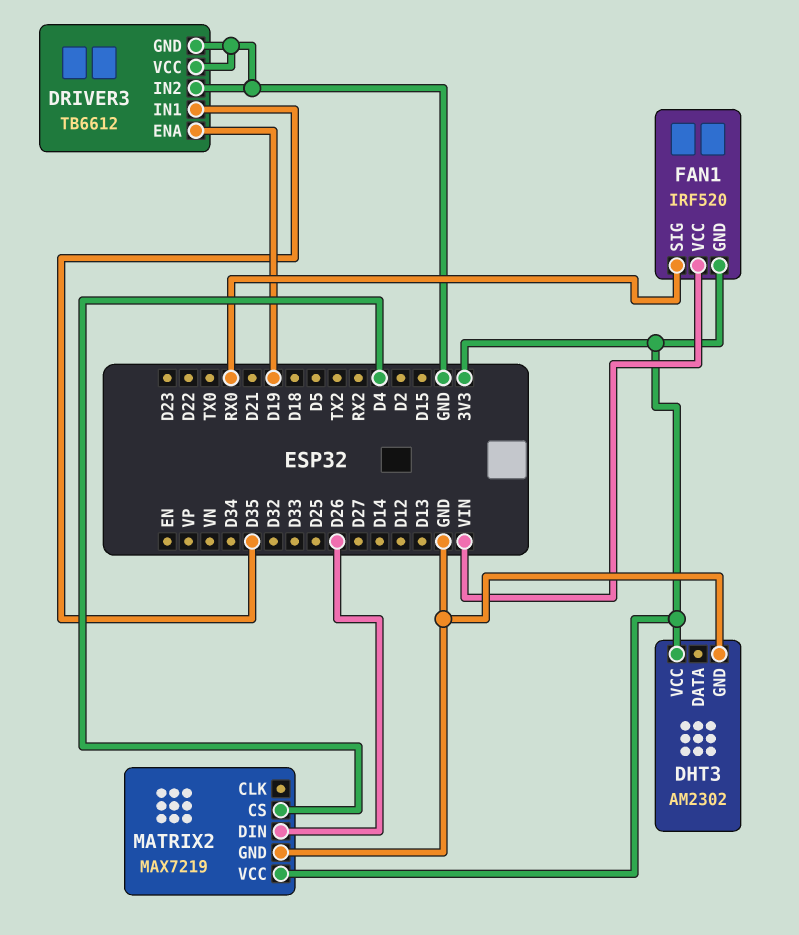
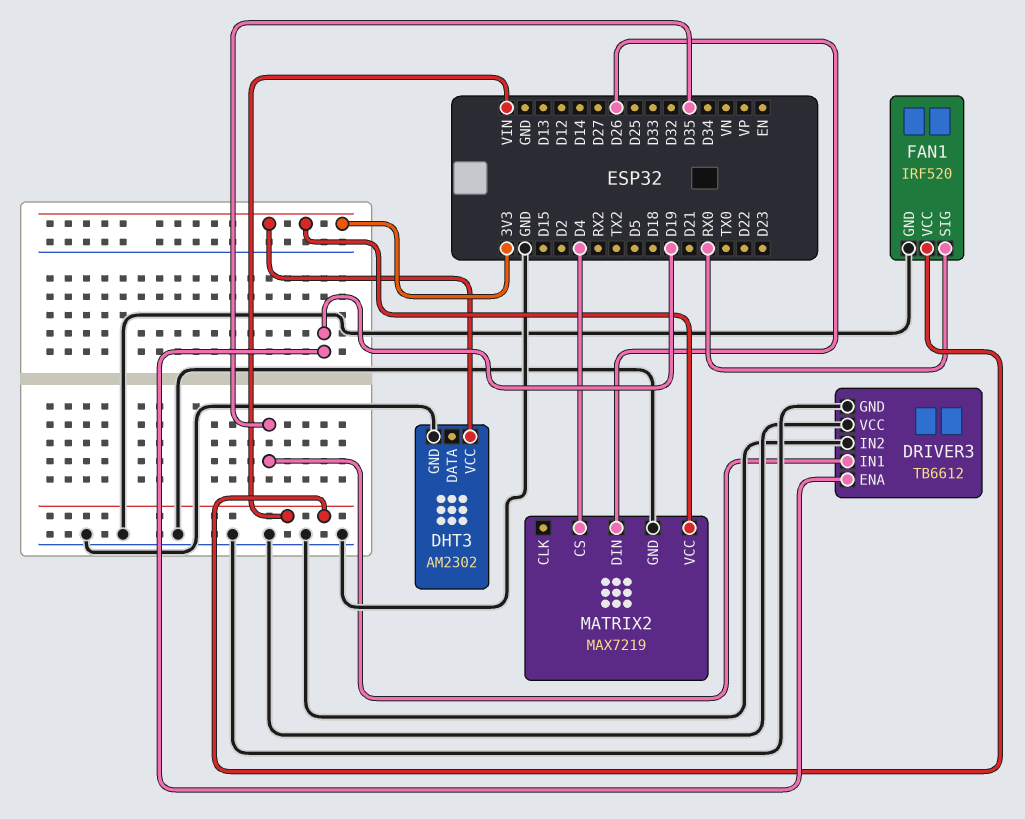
FAN1 pin GND: 3V3 -> GND

